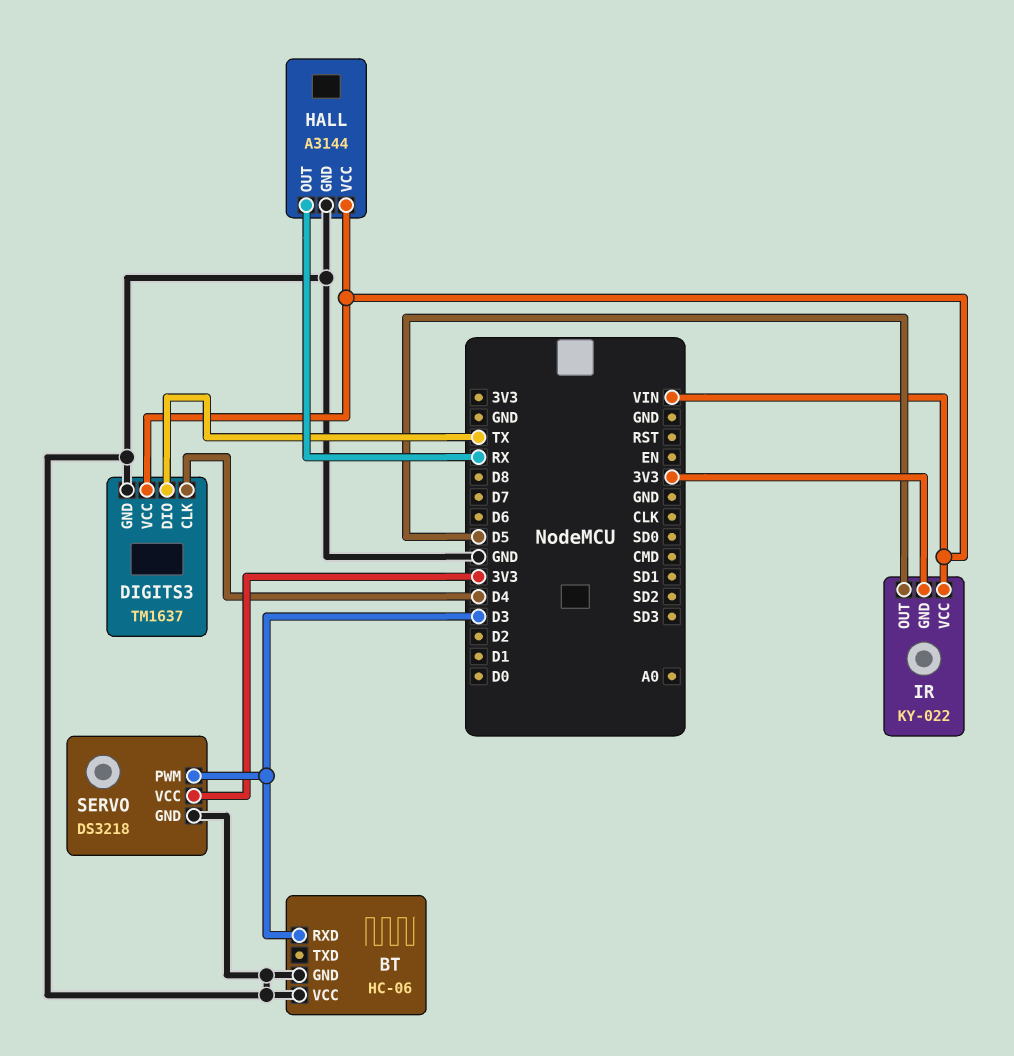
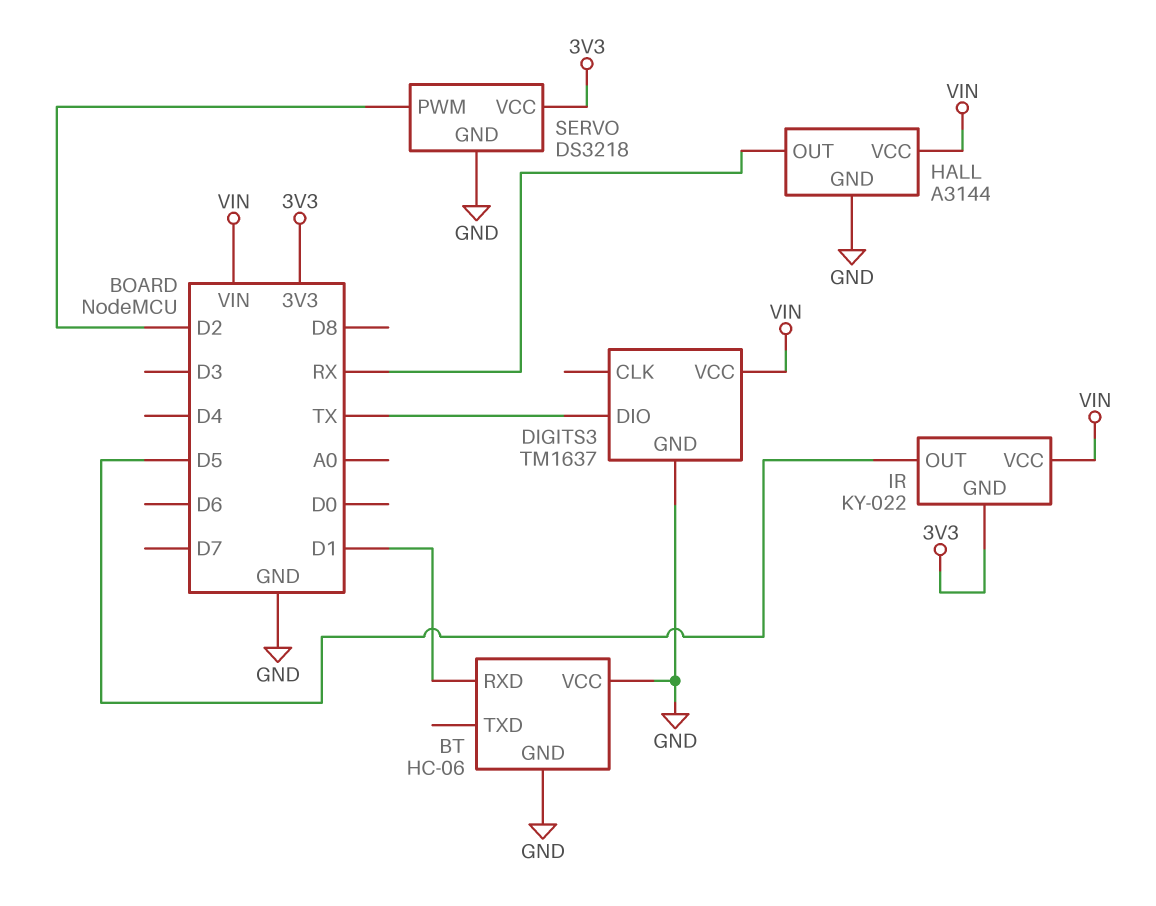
BT pin RXD: D3 -> D1
DIGITS3 pin CLK: D4 -> none
SERVO pin PWM: D3 -> D2

